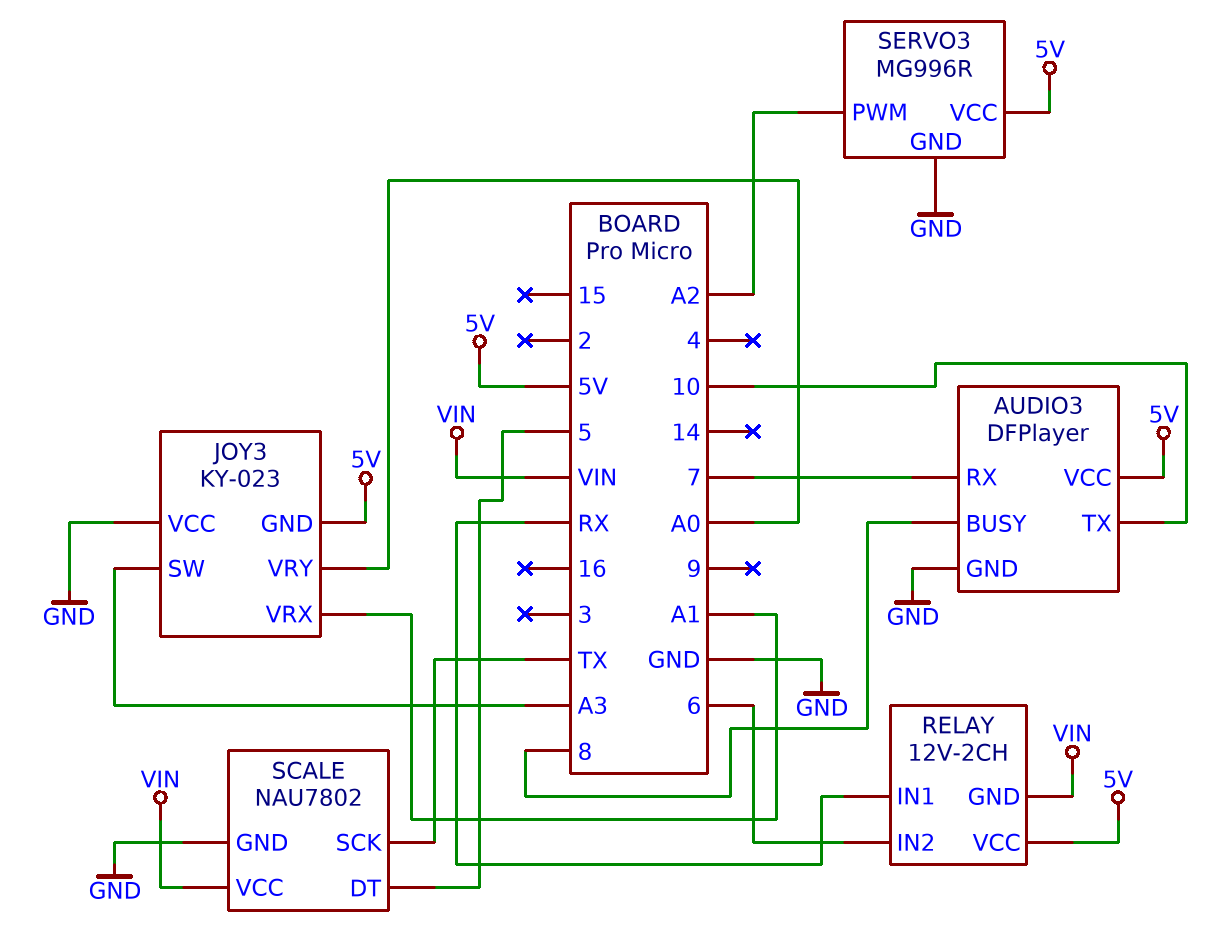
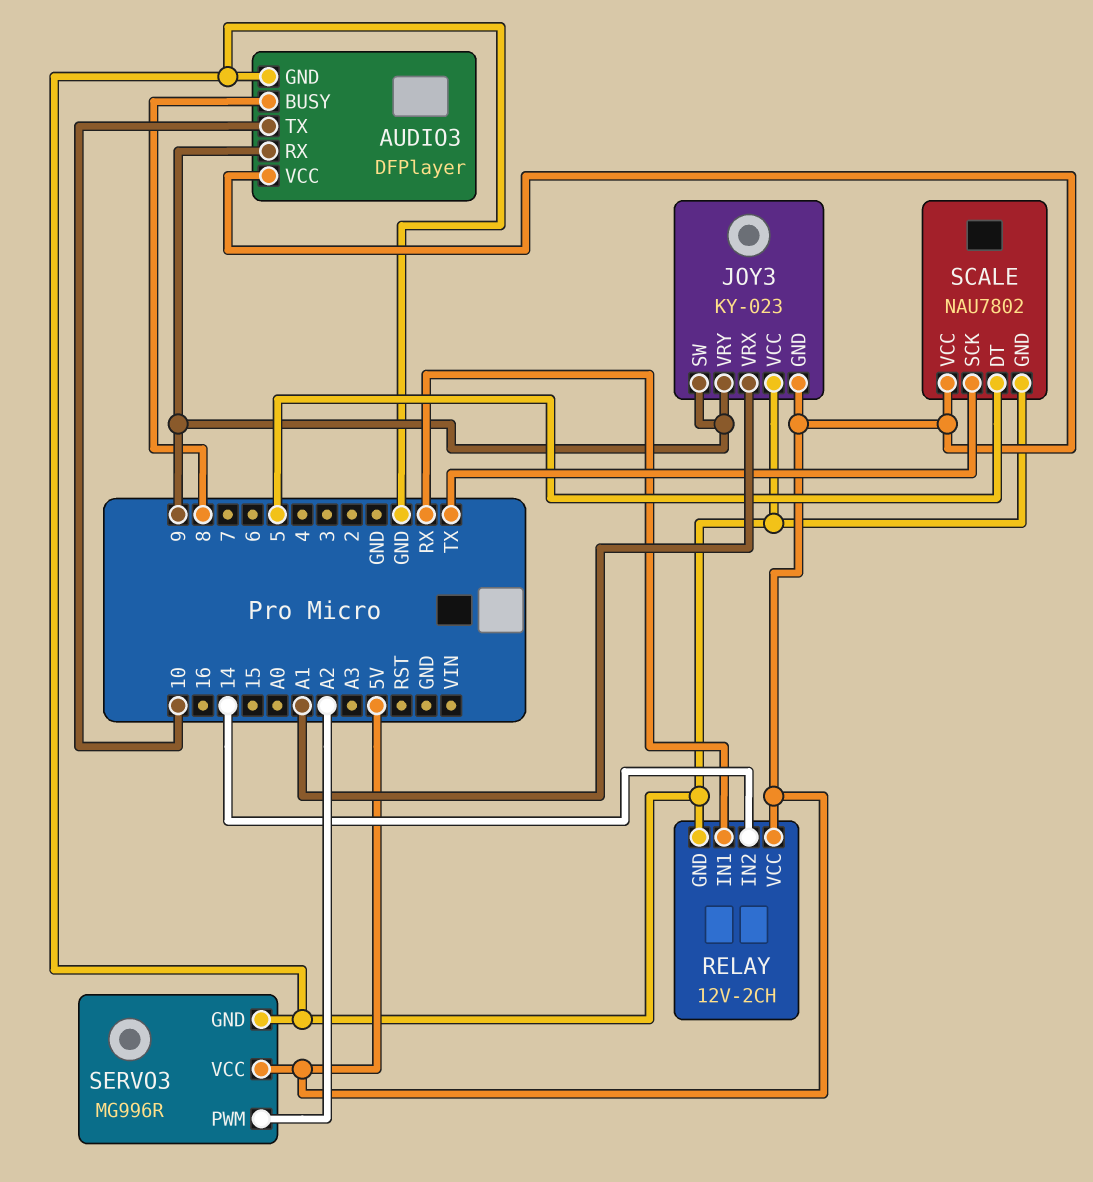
AUDIO3 pin RX: 7 -> 9
JOY3 pin SW: A3 -> 9
JOY3 pin VRY: A0 -> 9
RELAY pin GND: VIN -> GND
RELAY pin IN2: 6 -> 14
SCALE pin VCC: VIN -> 5V

